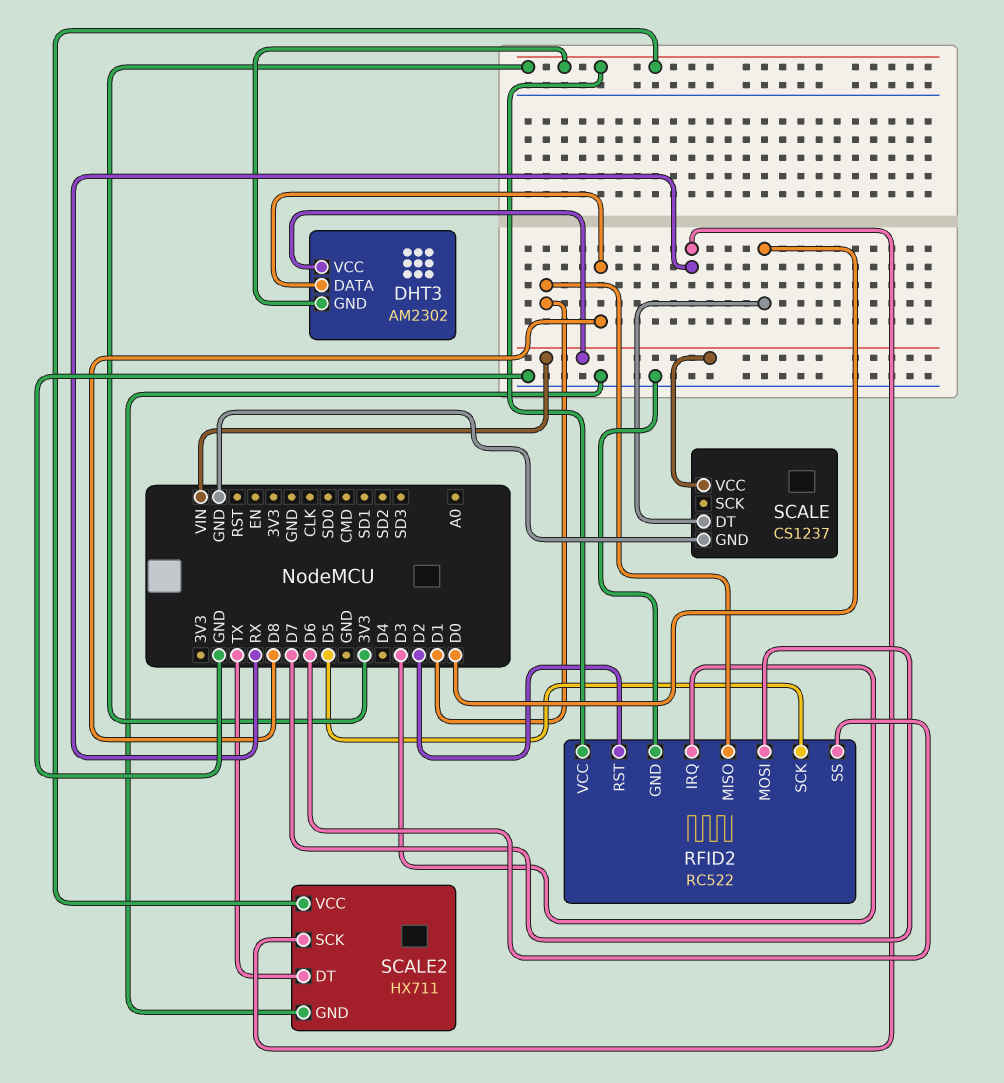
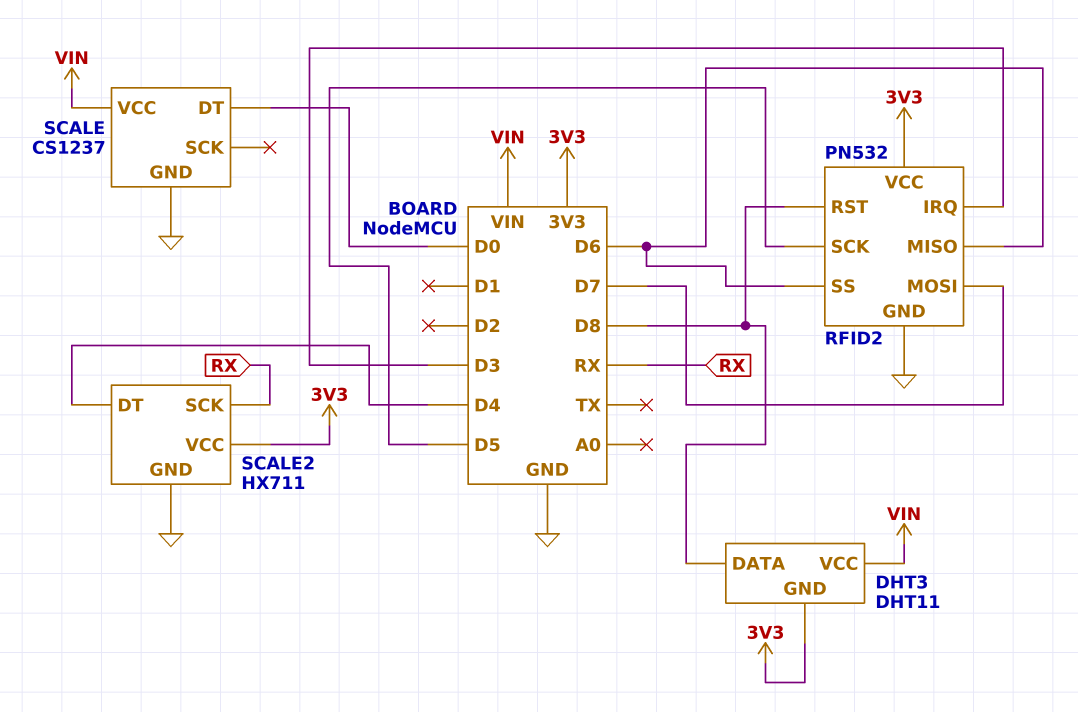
DHT3: AM2302 -> DHT11
RFID2: RC522 -> PN532
RFID2 pin MISO: D1 -> D6
RFID2 pin RST: D2 -> D8
SCALE2 pin DT: TX -> D4

